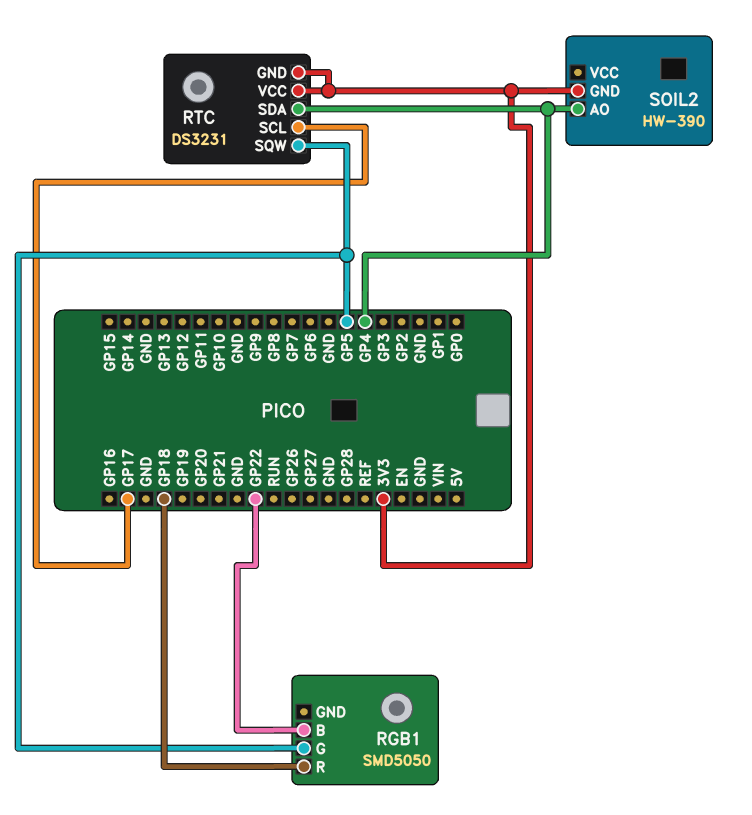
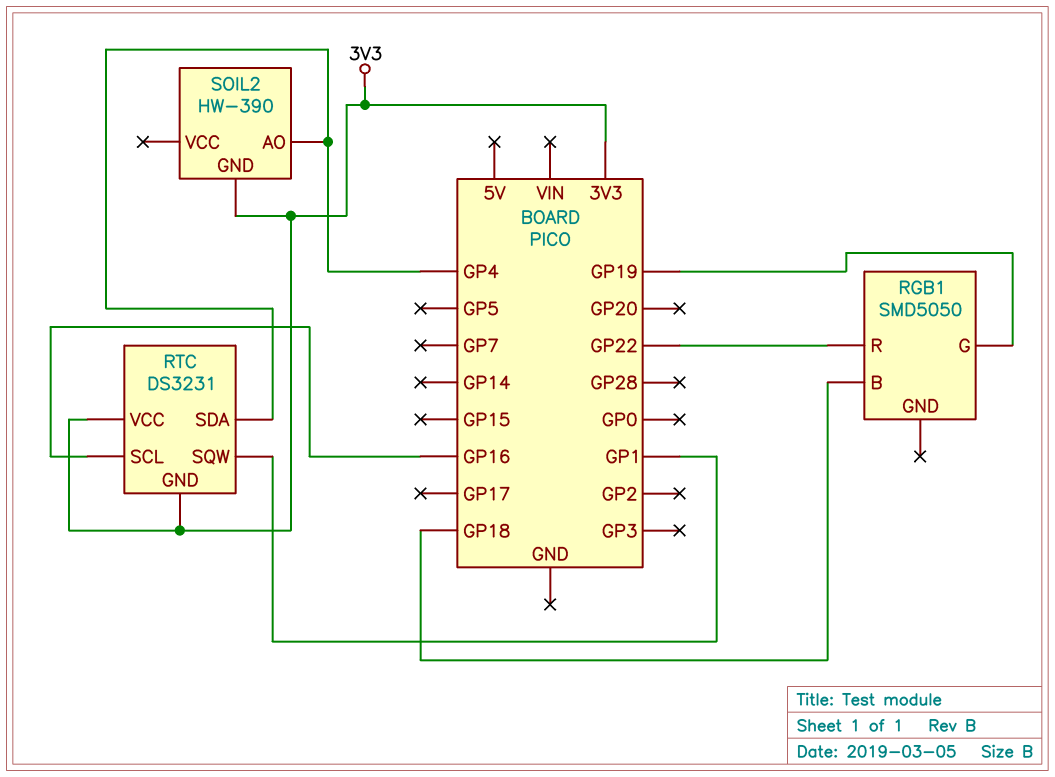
RGB1 pin B: GP22 -> GP18
RGB1 pin G: GP5 -> GP19
RGB1 pin R: GP18 -> GP22
RTC pin SCL: GP17 -> GP16
RTC pin SQW: GP5 -> GP1

